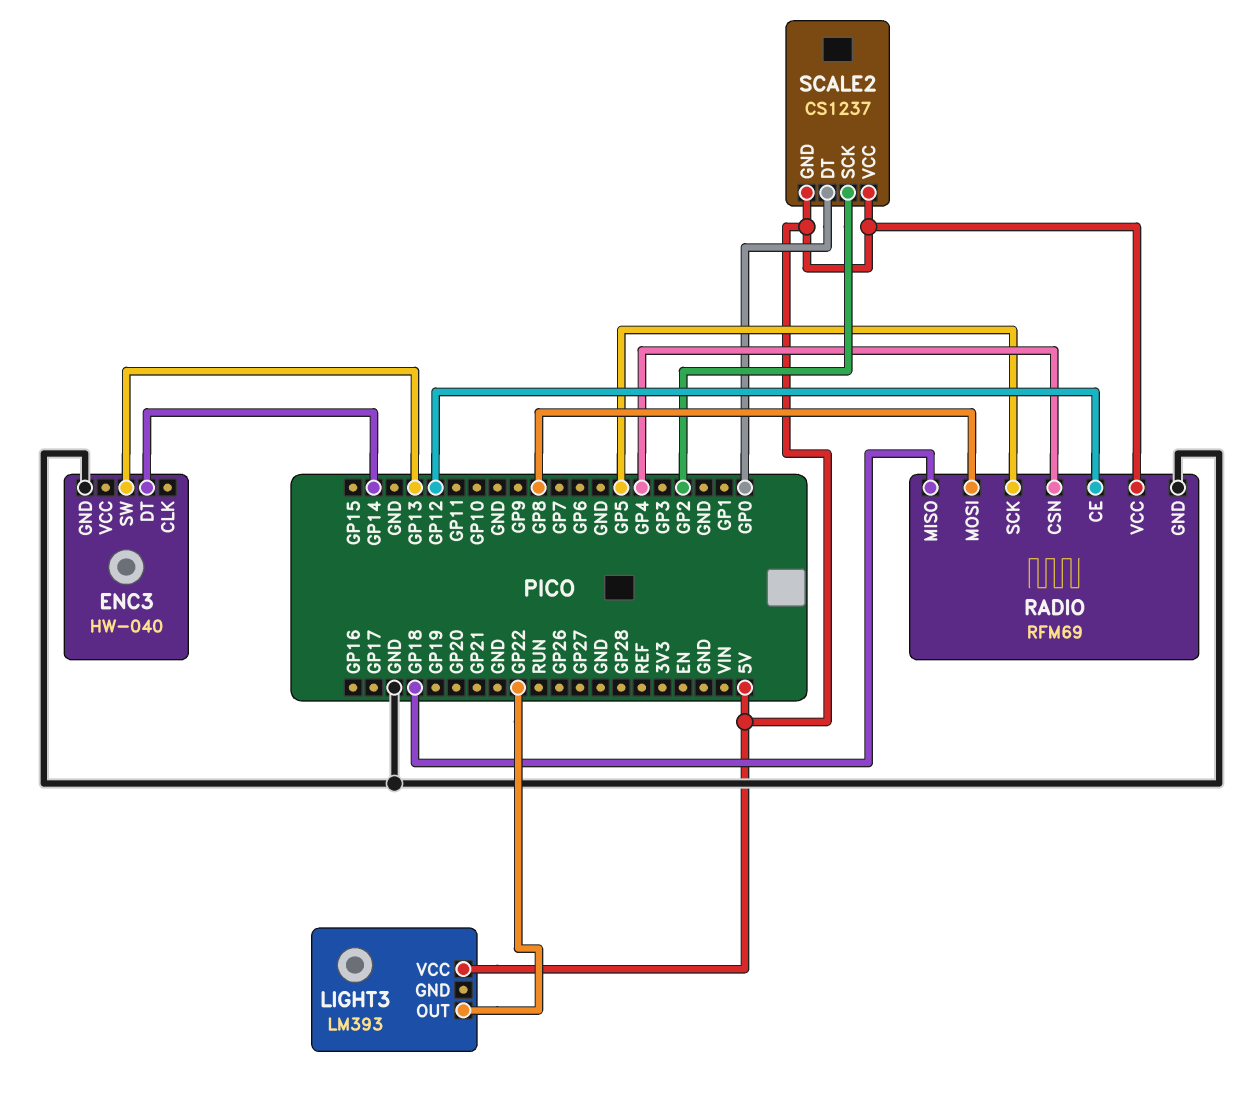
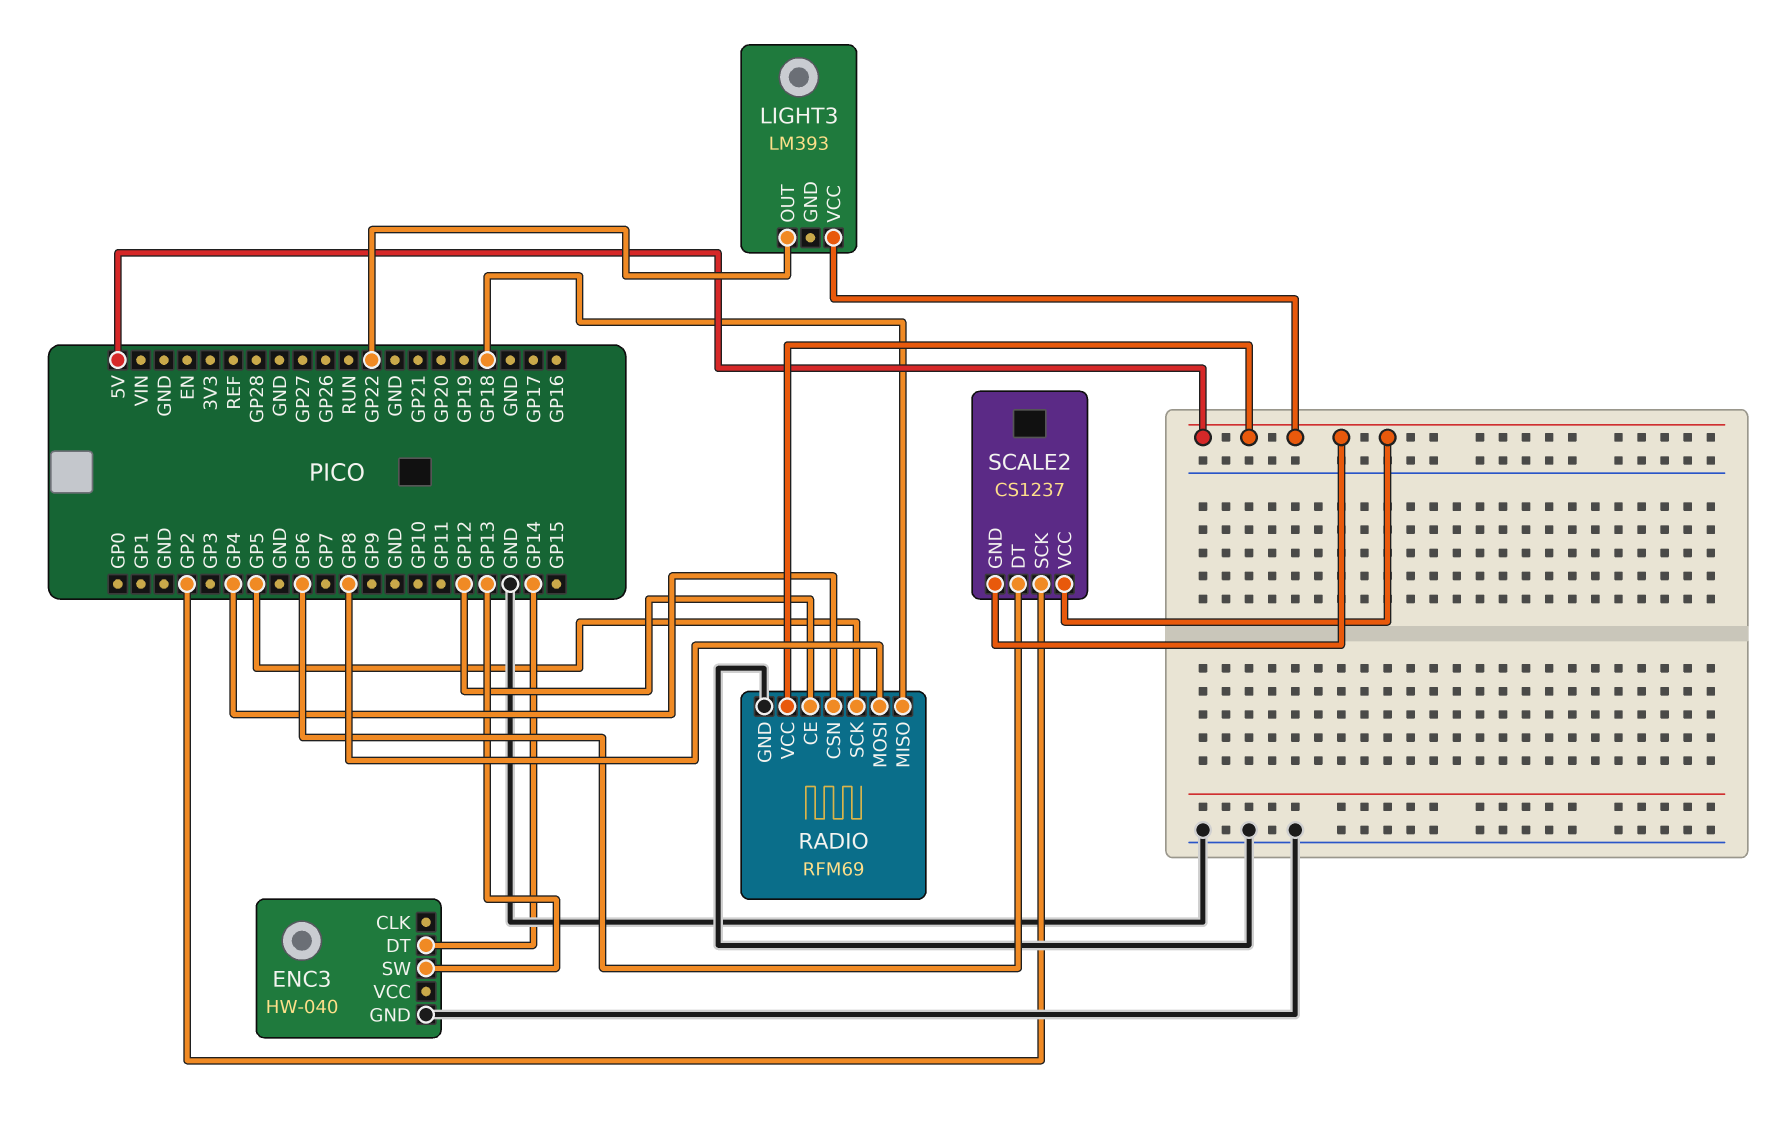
SCALE2 pin DT: GP0 -> GP6

